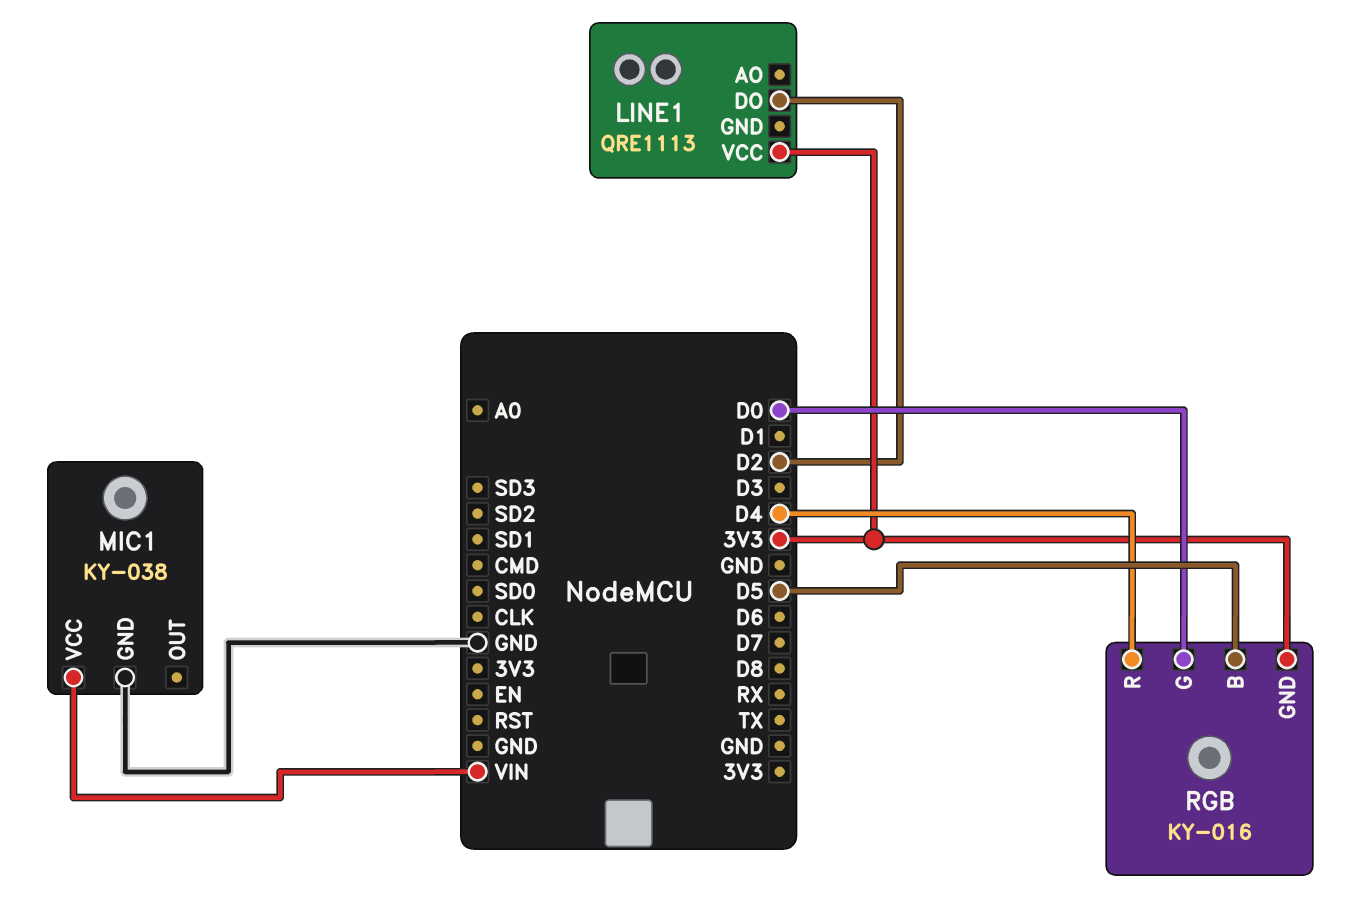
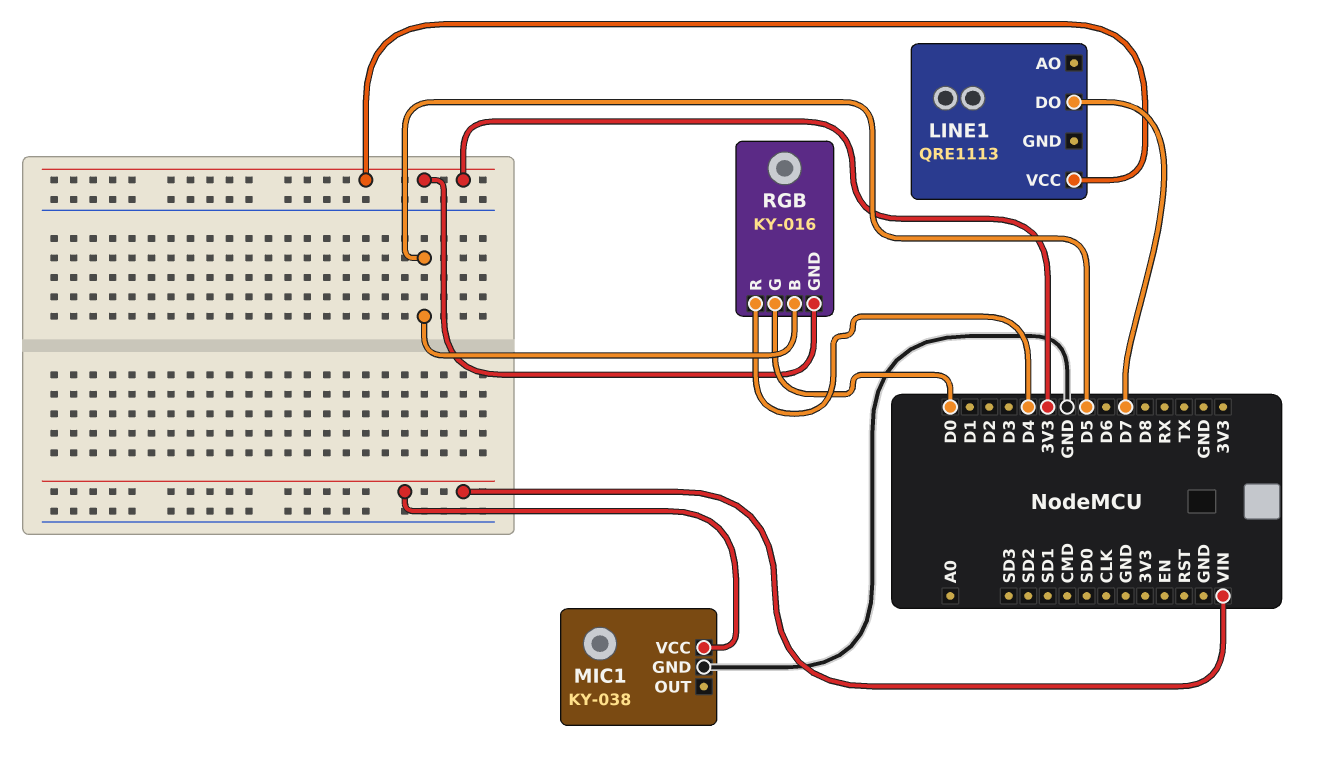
LINE1 pin DO: D2 -> D7

